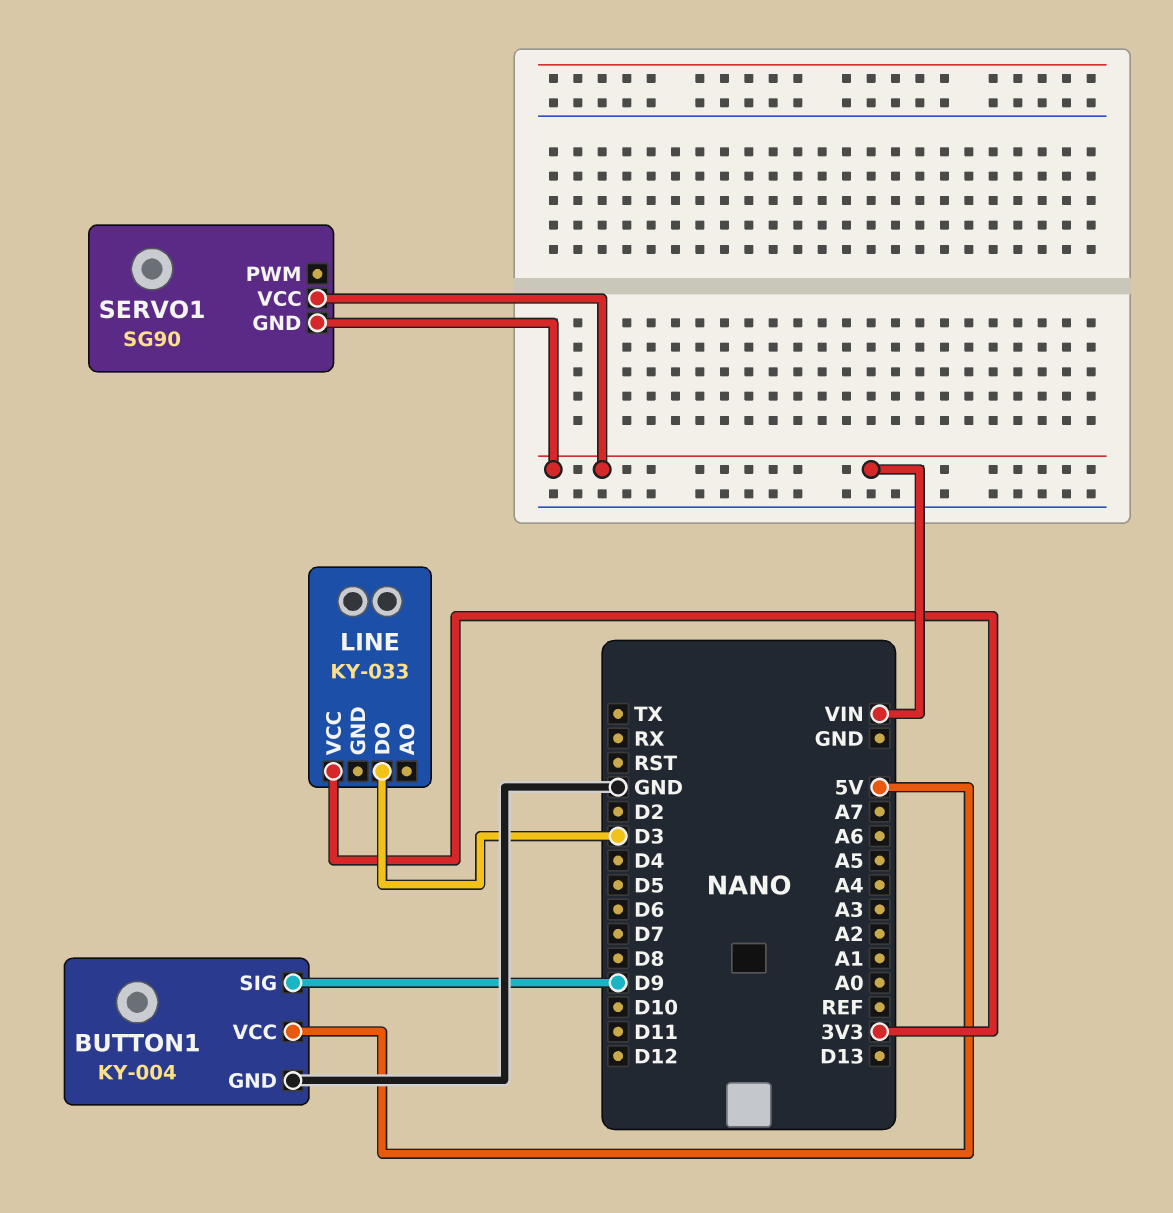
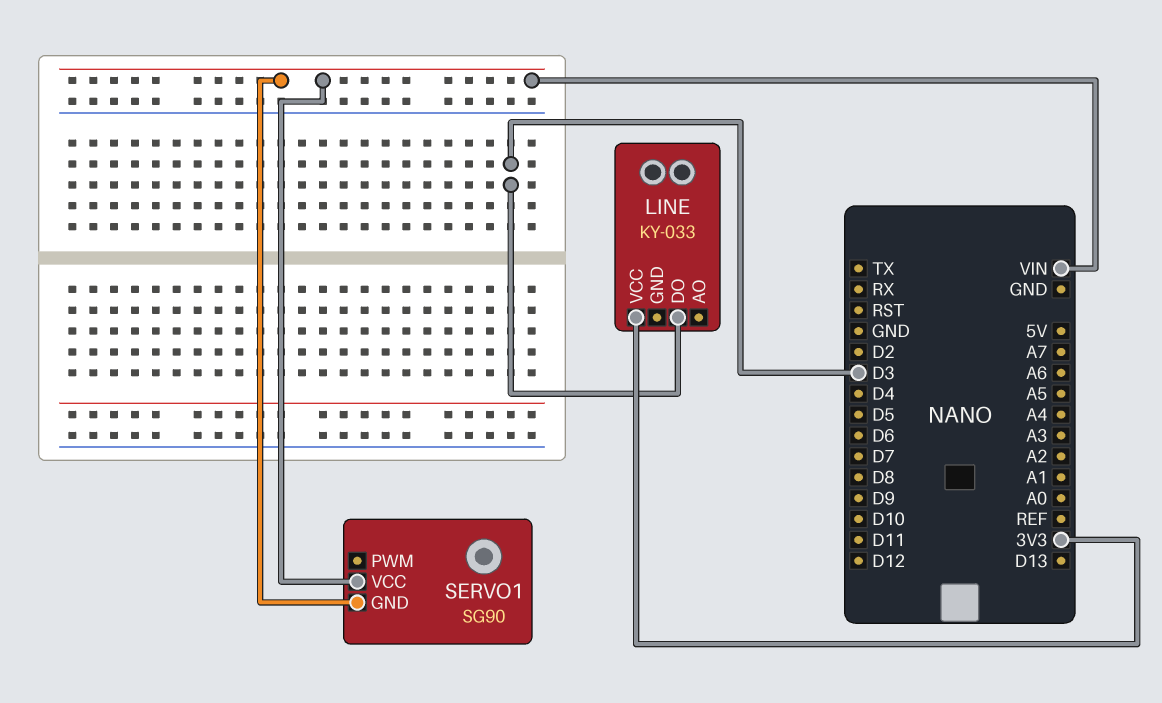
BUTTON1: KY-004 -> none
BUTTON1 pin GND: GND -> none
BUTTON1 pin SIG: D9 -> none
BUTTON1 pin VCC: 5V -> none

